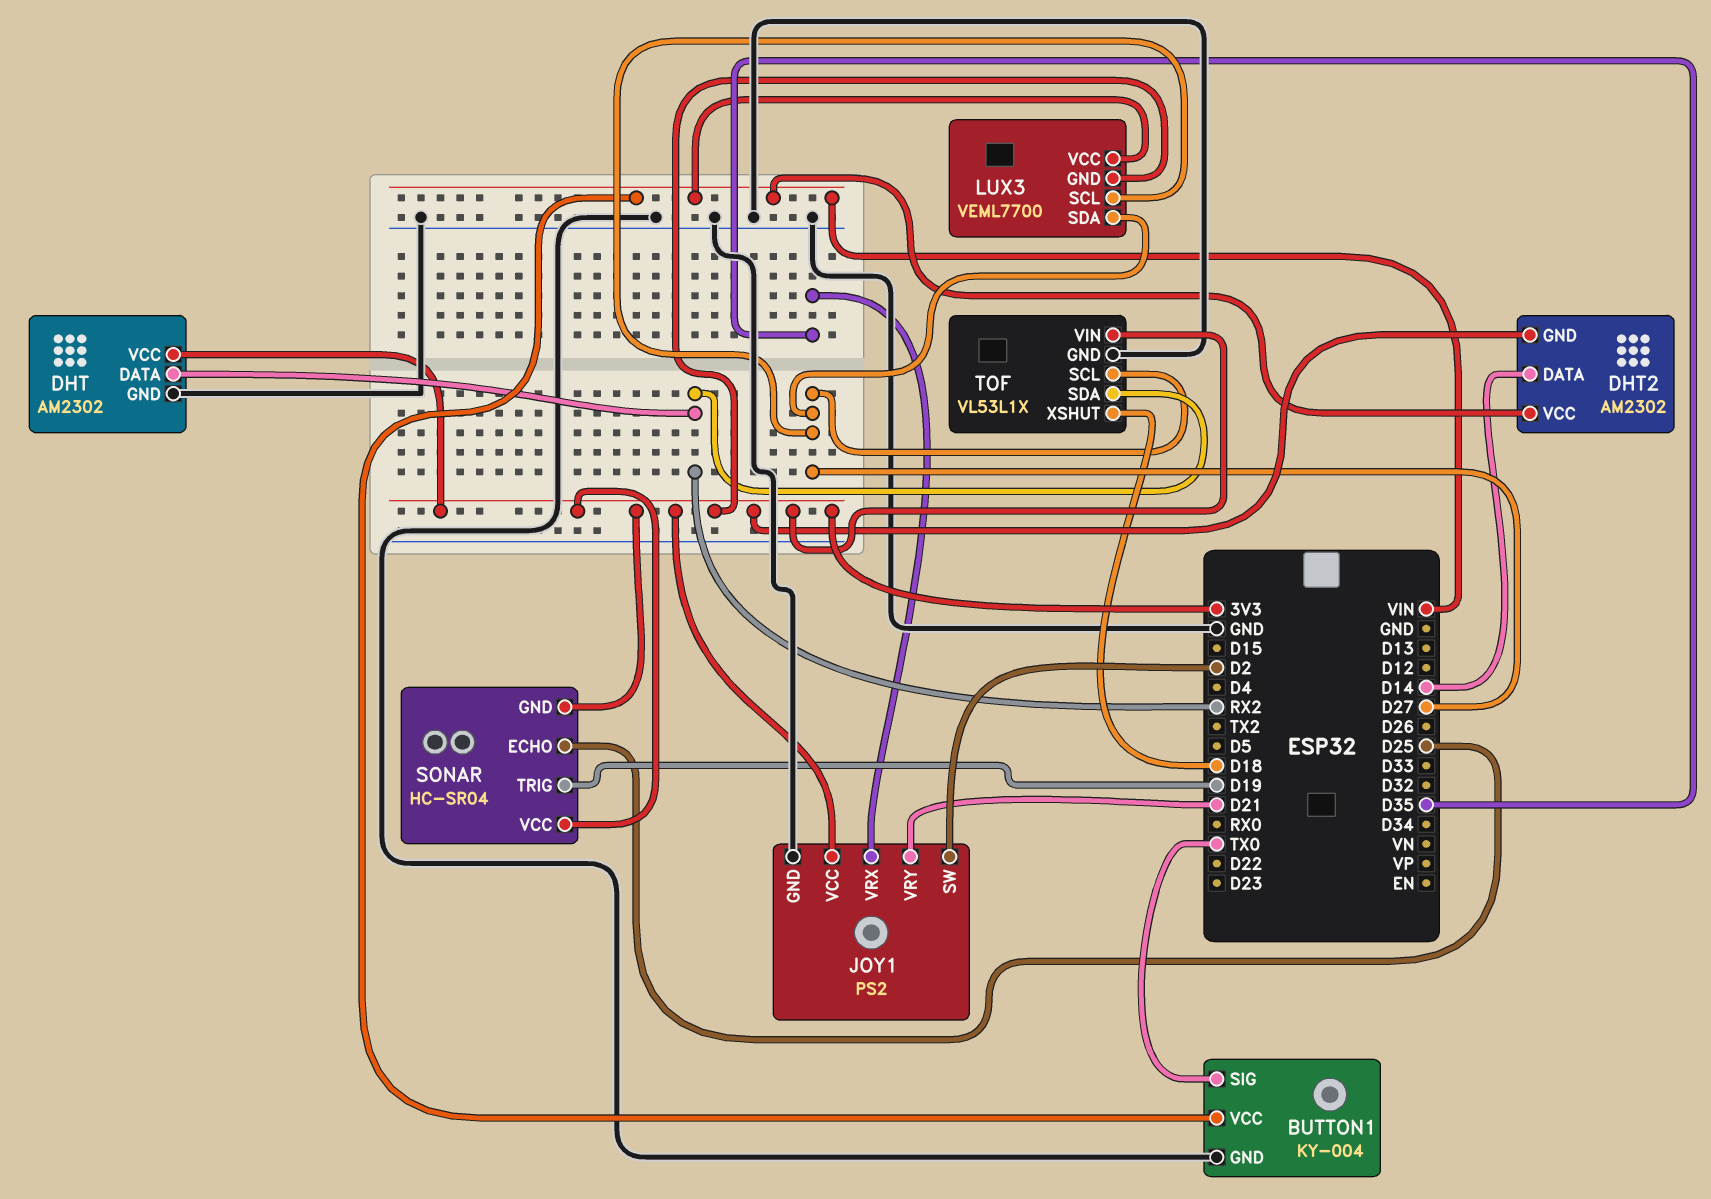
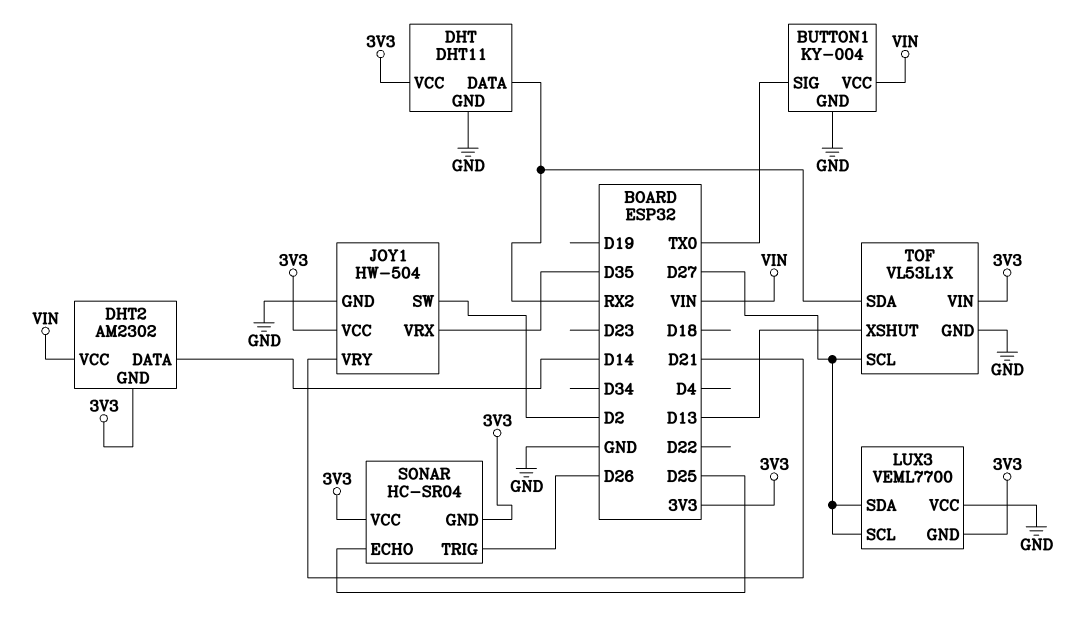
DHT: AM2302 -> DHT11
JOY1: PS2 -> HW-504
LUX3 pin VCC: VIN -> GND
SONAR pin TRIG: D19 -> D26
TOF pin XSHUT: D18 -> D13

